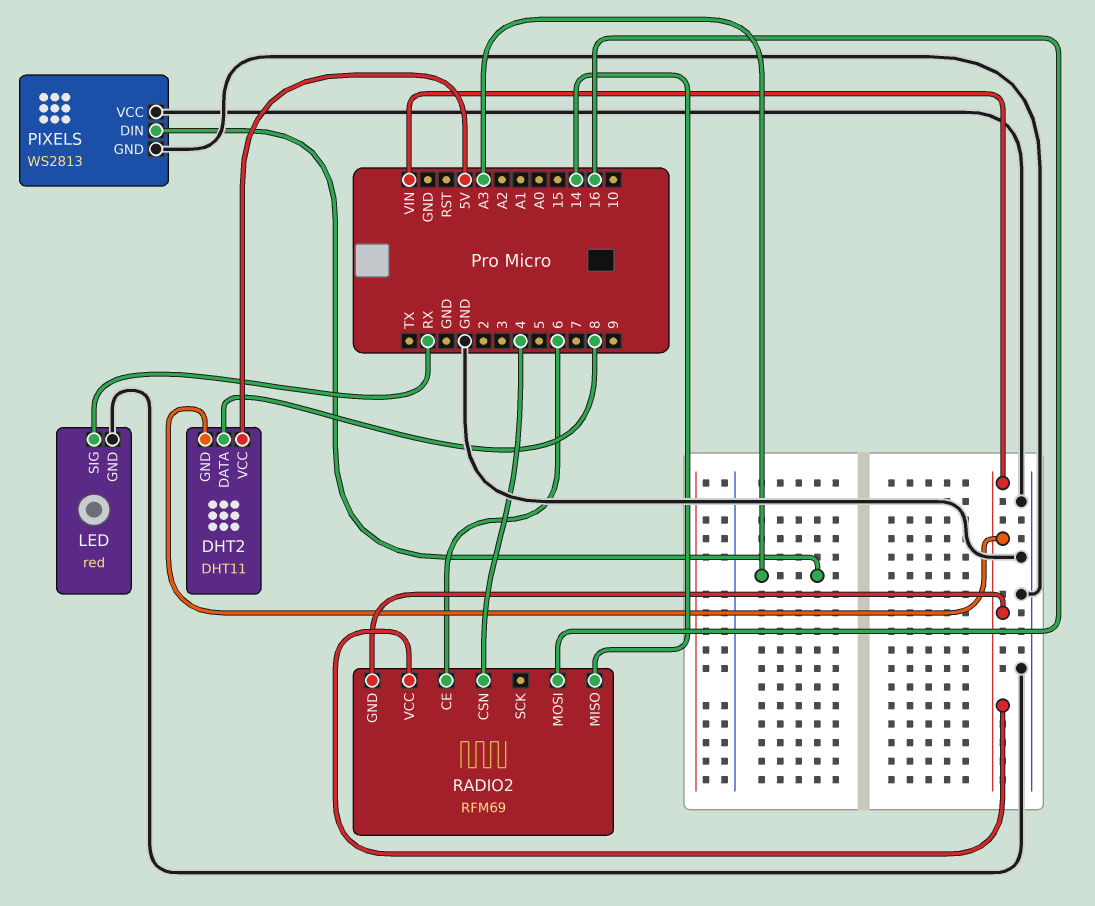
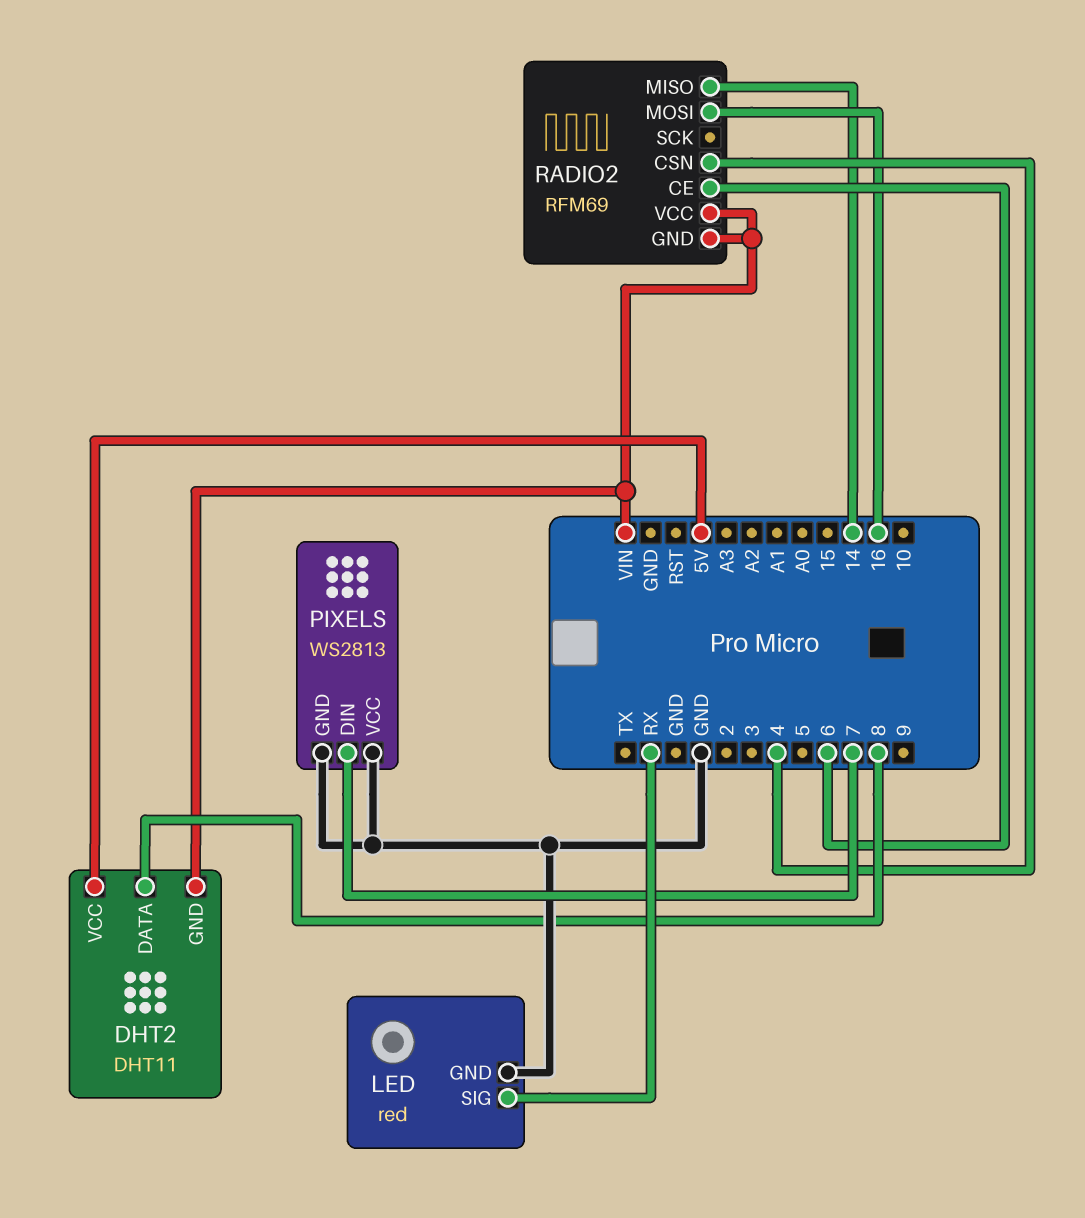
PIXELS pin DIN: A3 -> 7

